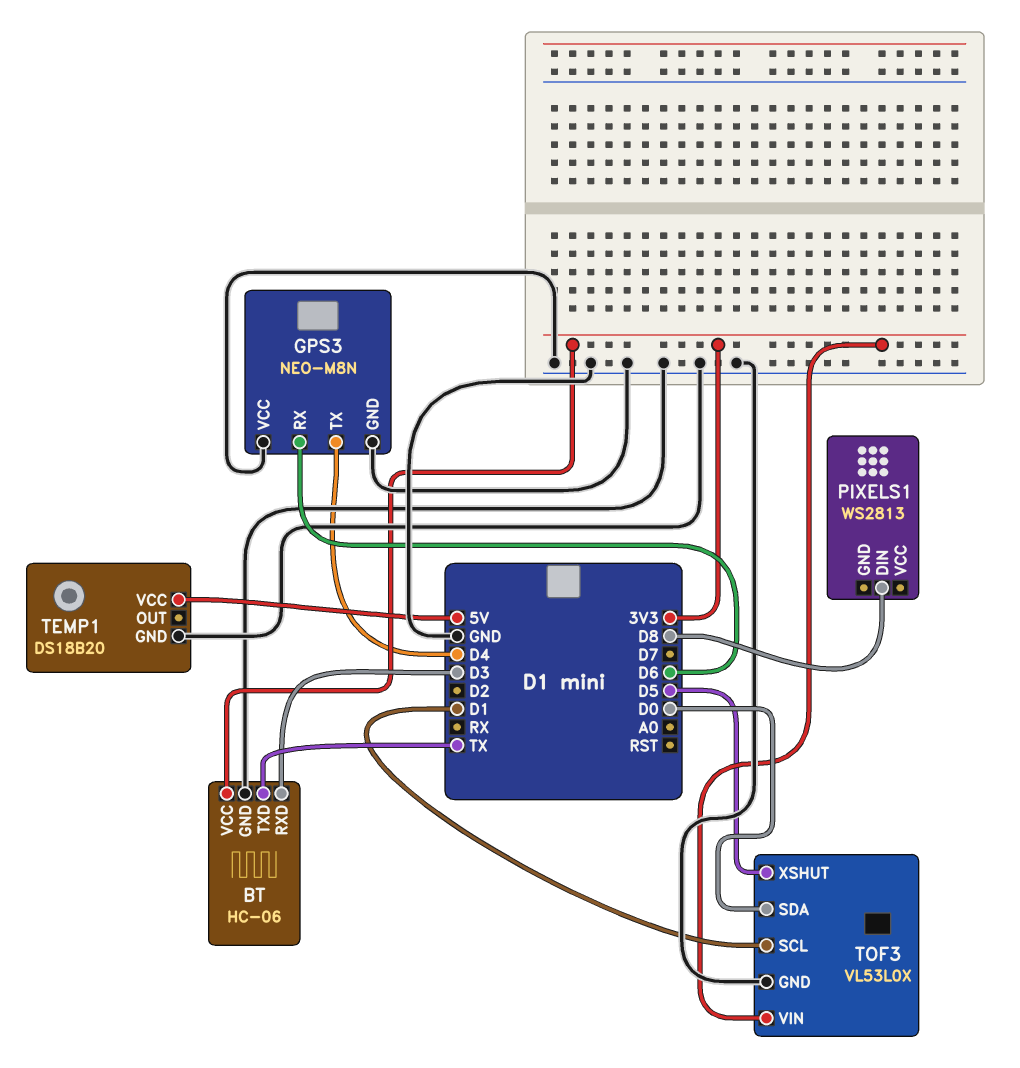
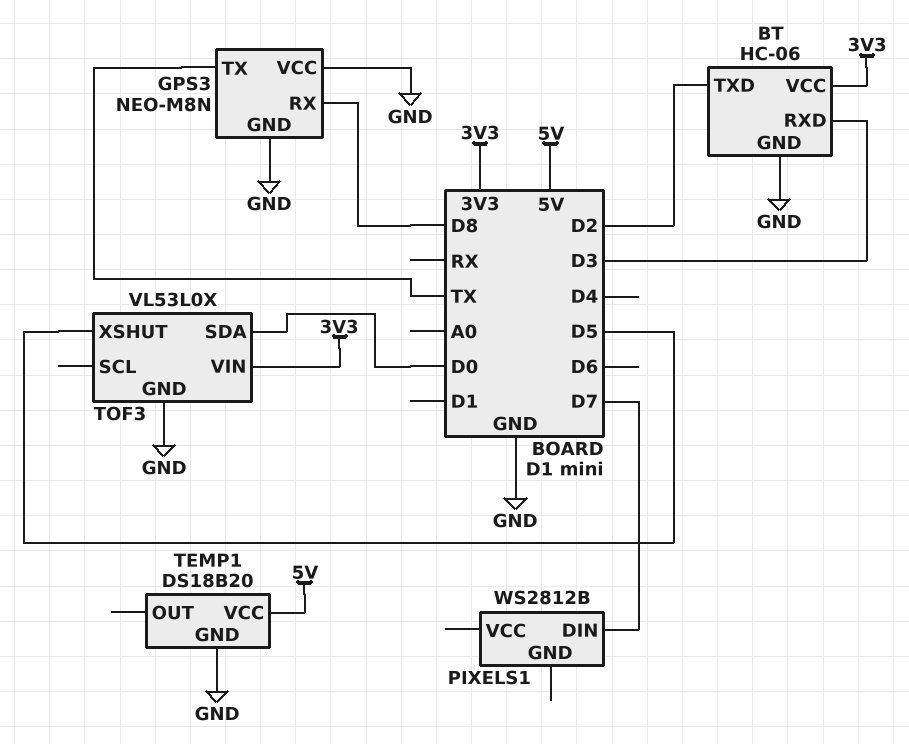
BT pin TXD: TX -> D2
GPS3 pin RX: D6 -> D8
GPS3 pin TX: D4 -> TX
PIXELS1: WS2813 -> WS2812B
PIXELS1 pin DIN: D8 -> D7
TOF3 pin SCL: D1 -> none

